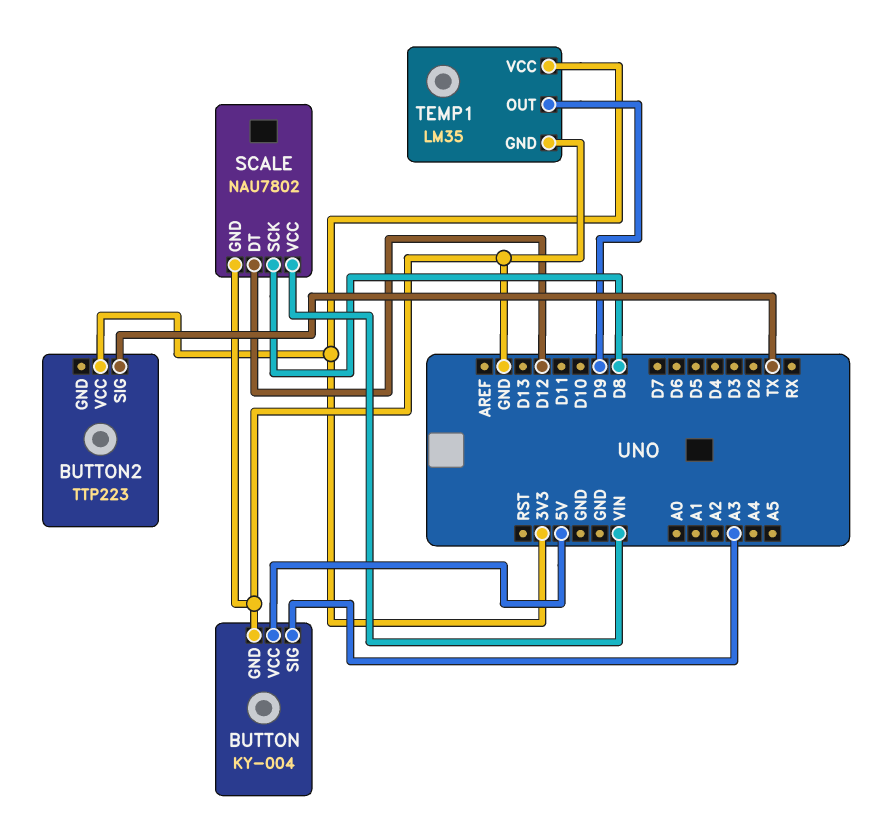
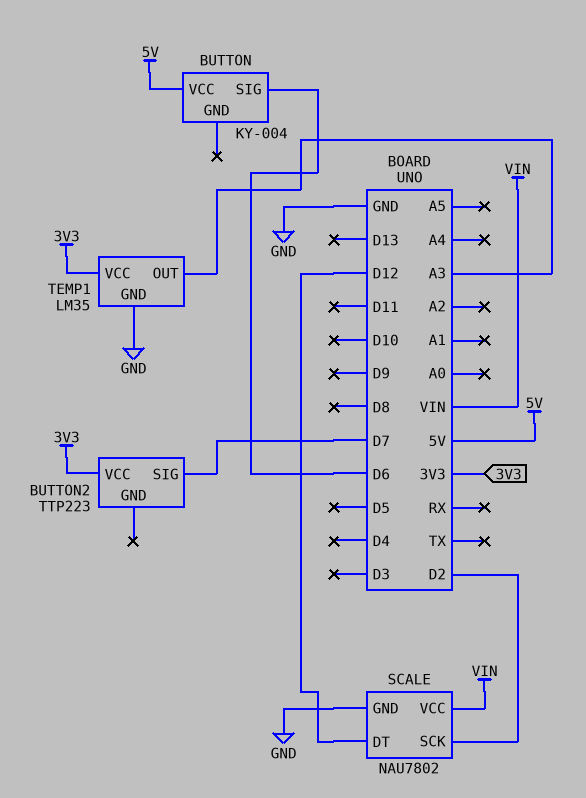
BUTTON pin GND: GND -> none
BUTTON pin SIG: A3 -> D6
BUTTON2 pin SIG: TX -> D7
SCALE pin SCK: D8 -> D2
TEMP1 pin OUT: D9 -> A3

